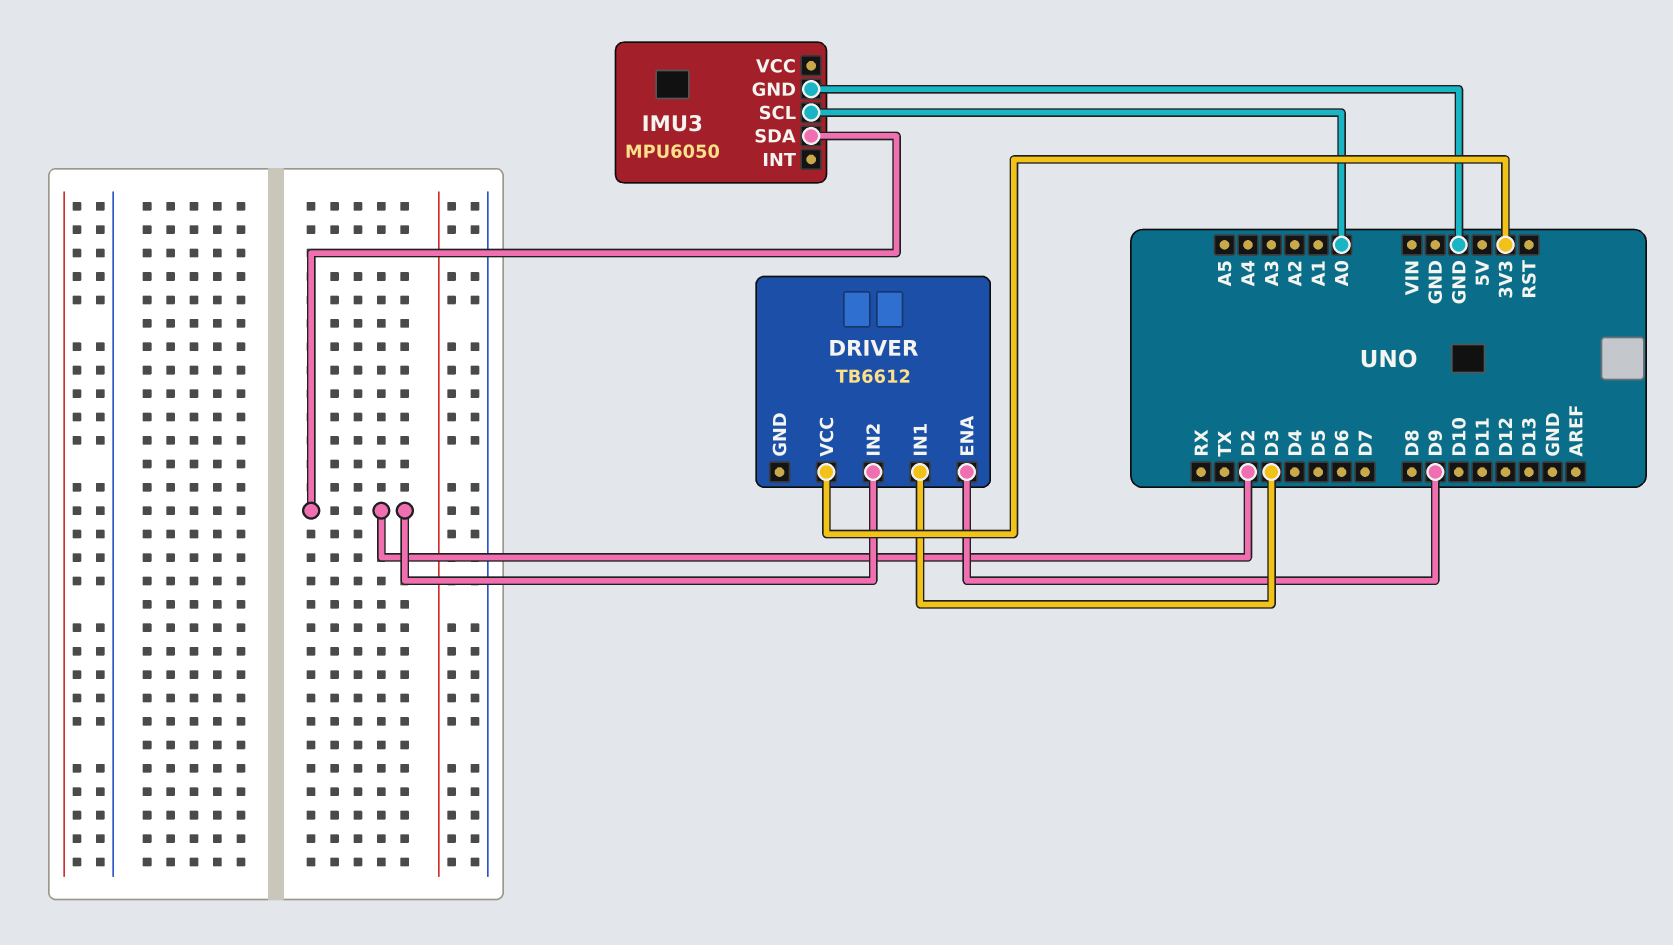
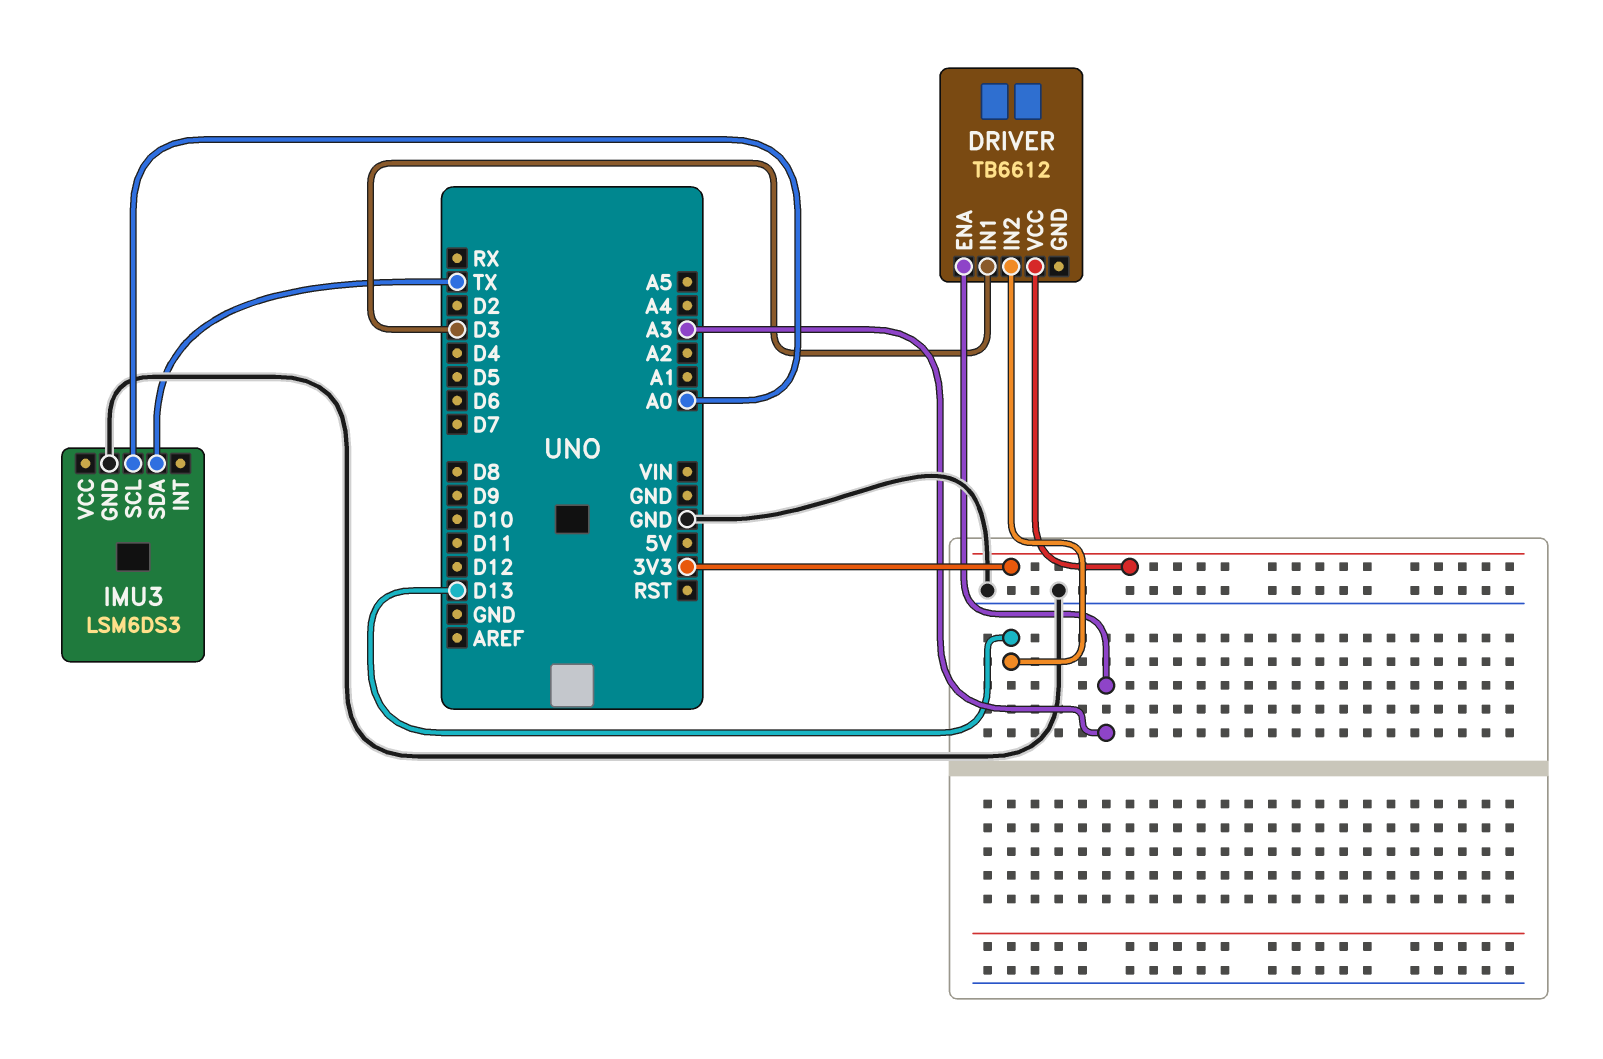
DRIVER pin ENA: D9 -> A3
DRIVER pin IN2: D2 -> D13
IMU3: MPU6050 -> LSM6DS3
IMU3 pin SDA: D2 -> TX

